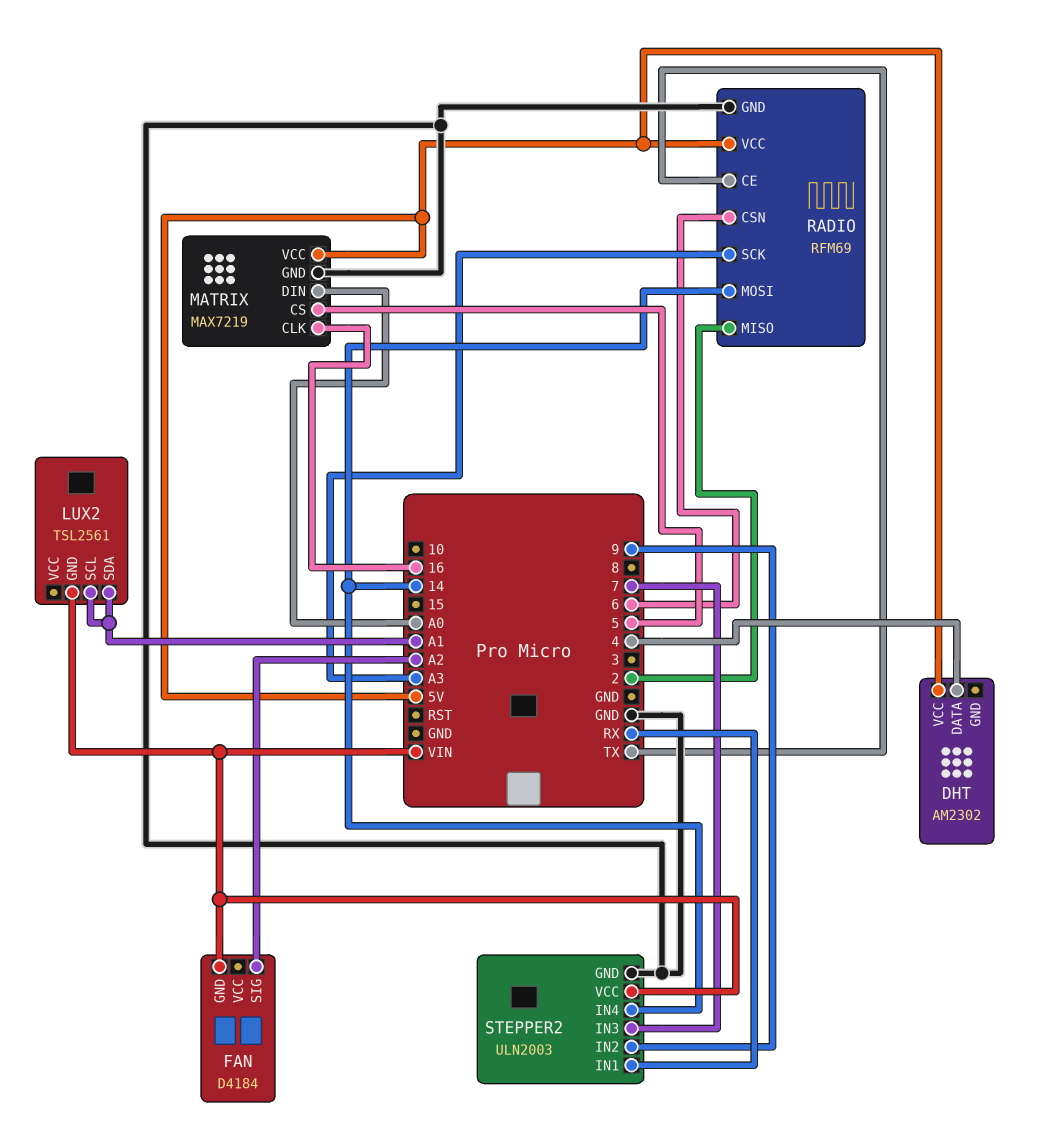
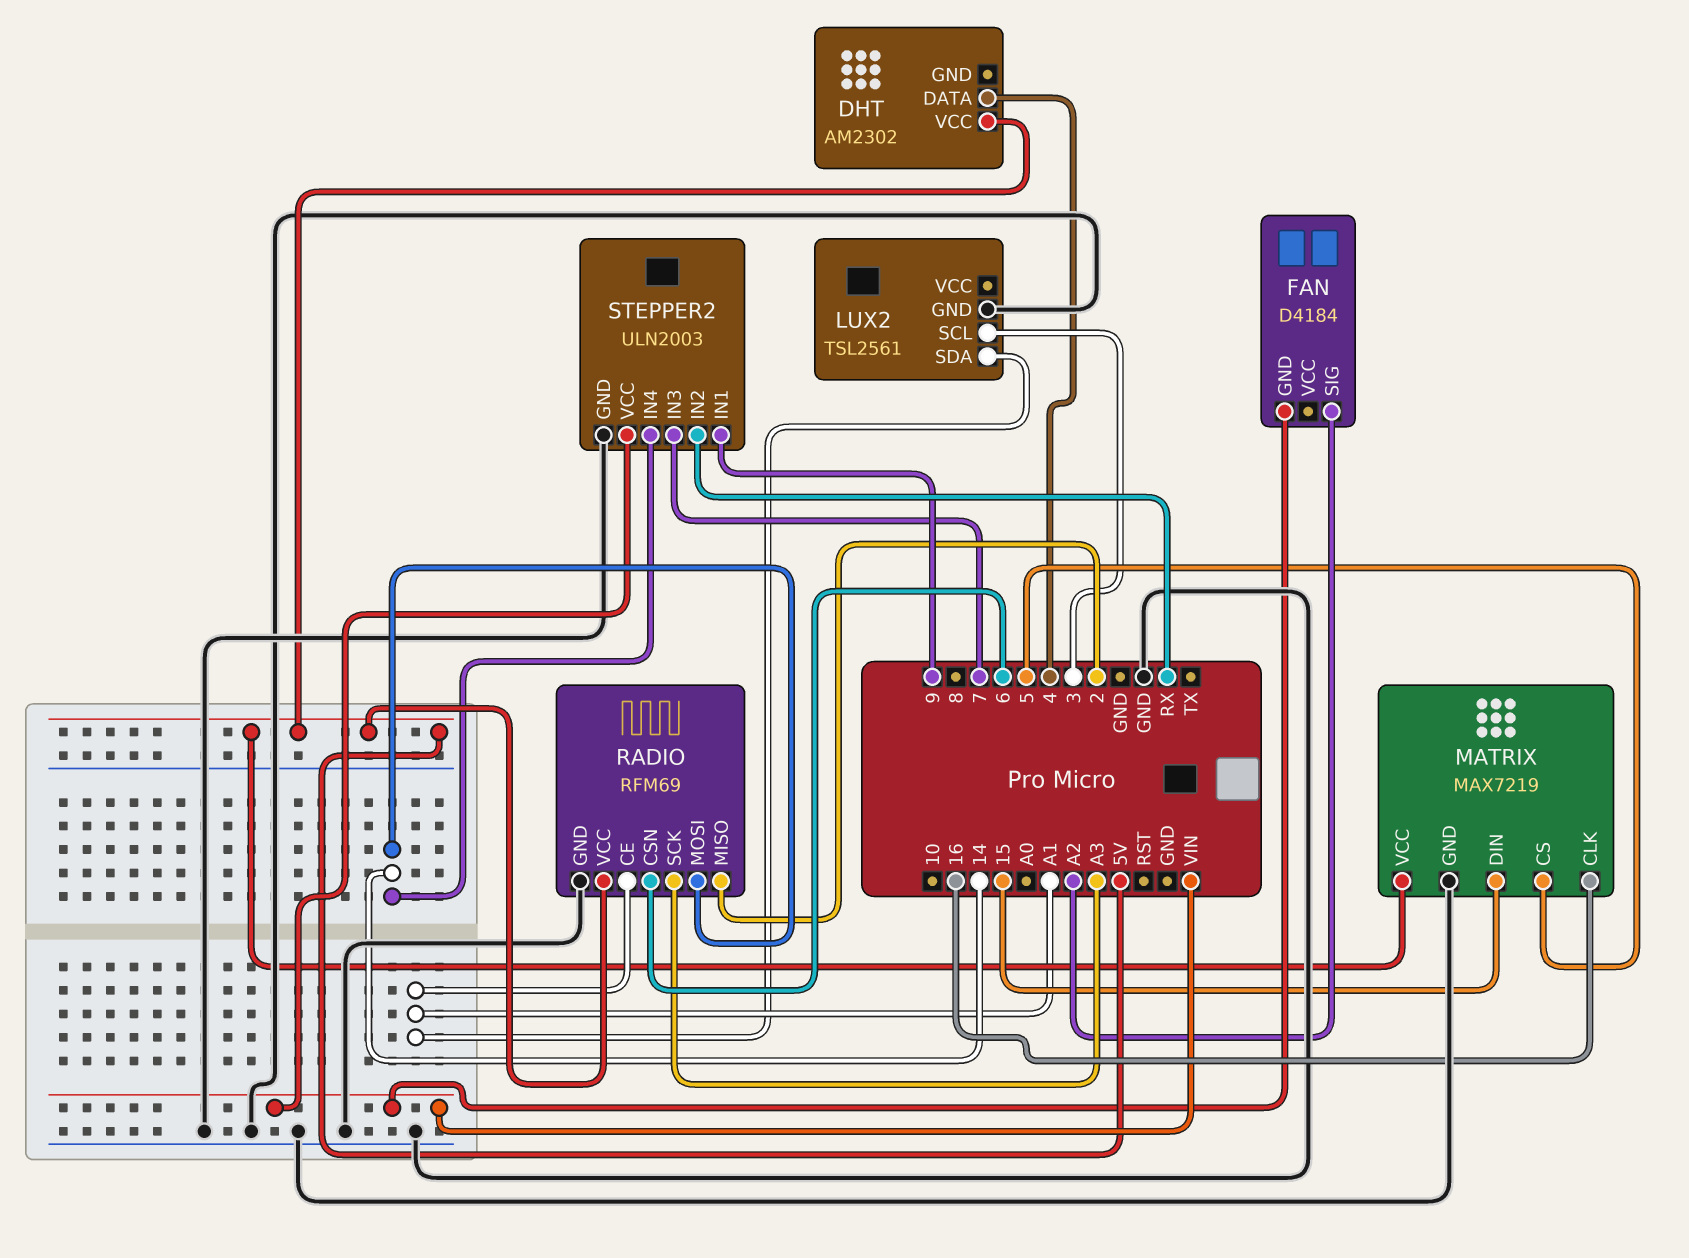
LUX2 pin GND: VIN -> GND
LUX2 pin SCL: A1 -> 3
MATRIX pin DIN: A0 -> 15
RADIO pin CE: TX -> A1
STEPPER2 pin IN1: RX -> 9
STEPPER2 pin IN2: 9 -> RX

